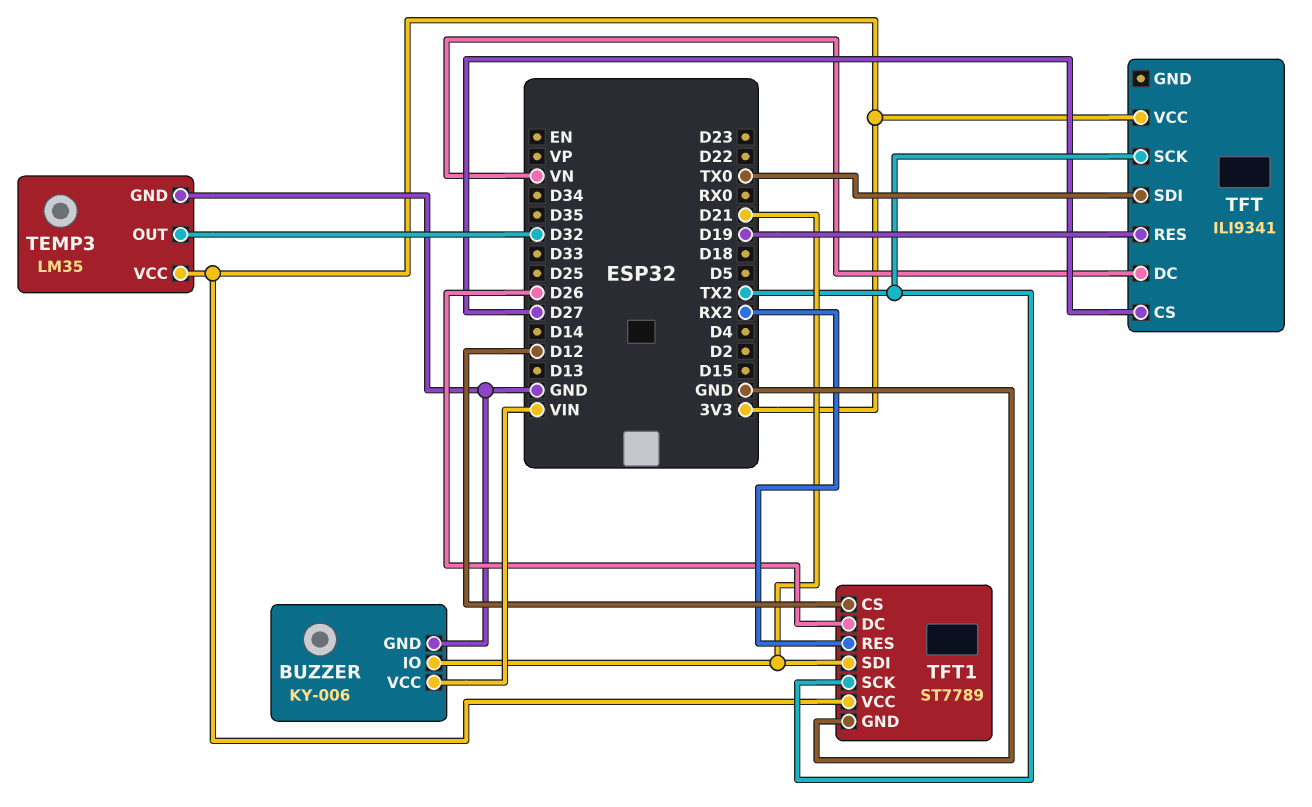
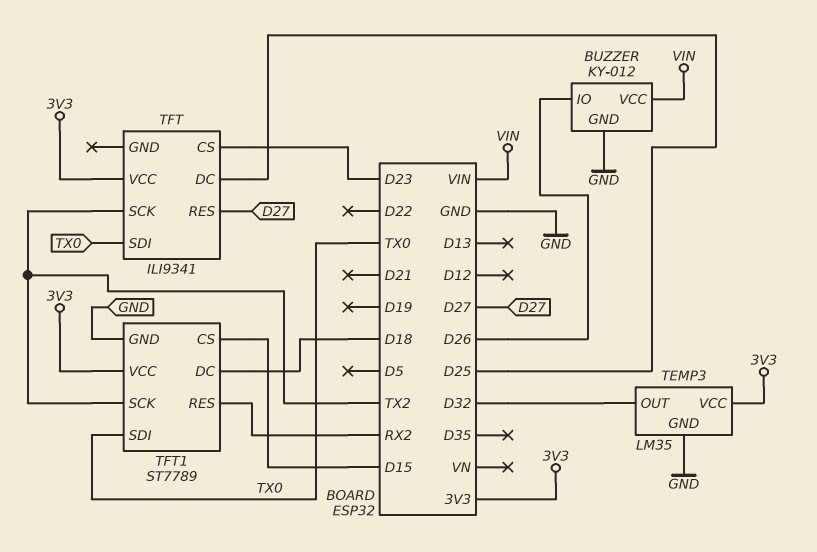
BUZZER: KY-006 -> KY-012
BUZZER pin IO: D21 -> D26
TFT pin CS: D27 -> D23
TFT pin DC: VN -> D25
TFT pin RES: D19 -> D27
TFT1 pin CS: D12 -> D15
TFT1 pin DC: D26 -> D18
TFT1 pin SDI: D21 -> TX0

